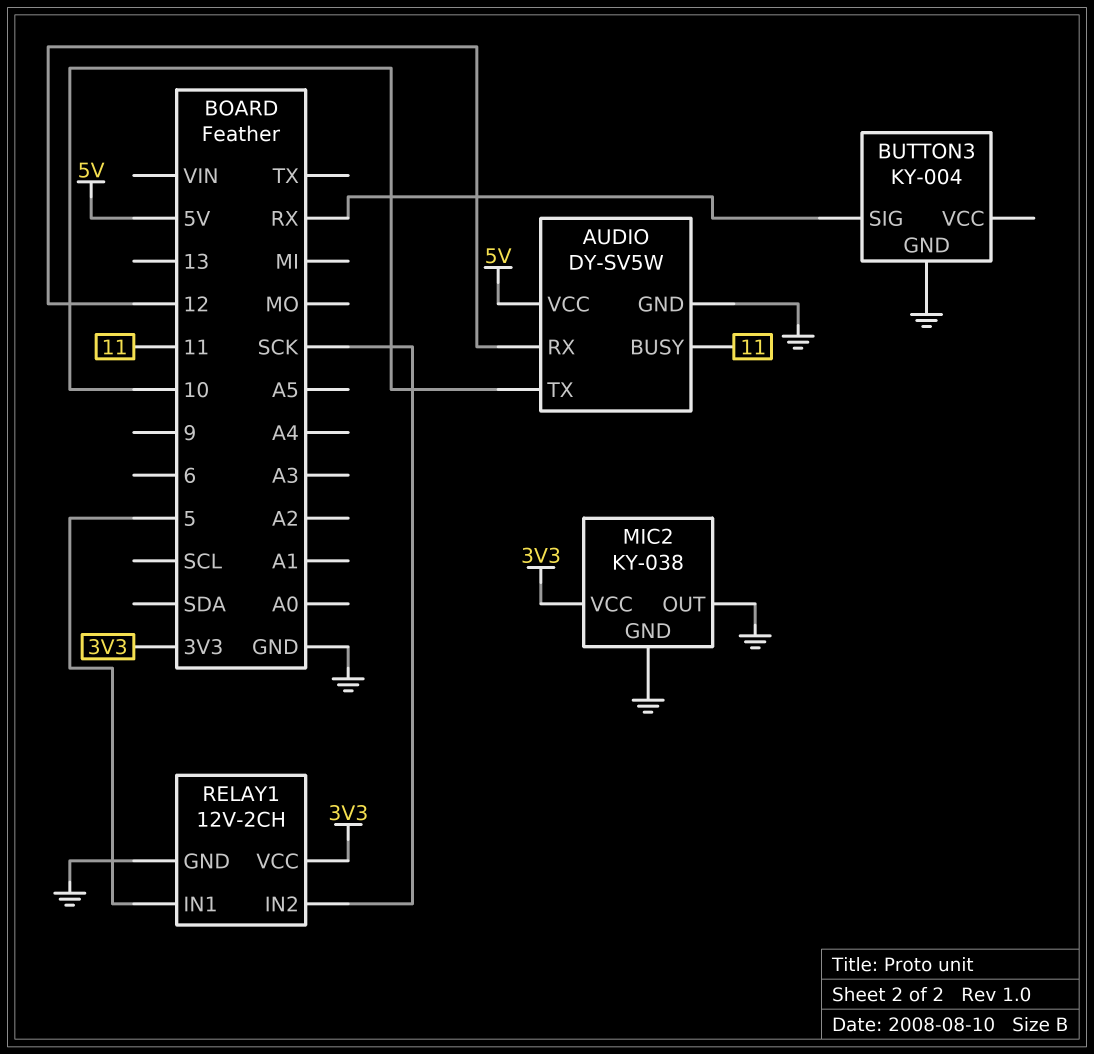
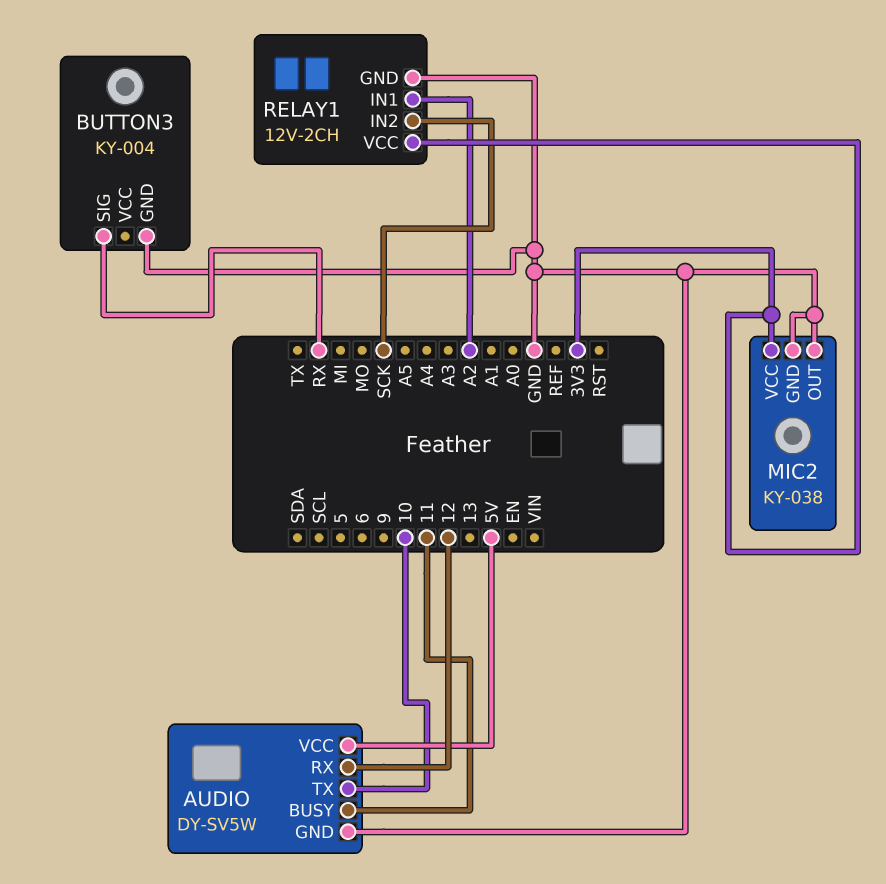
RELAY1 pin IN1: 5 -> A2

